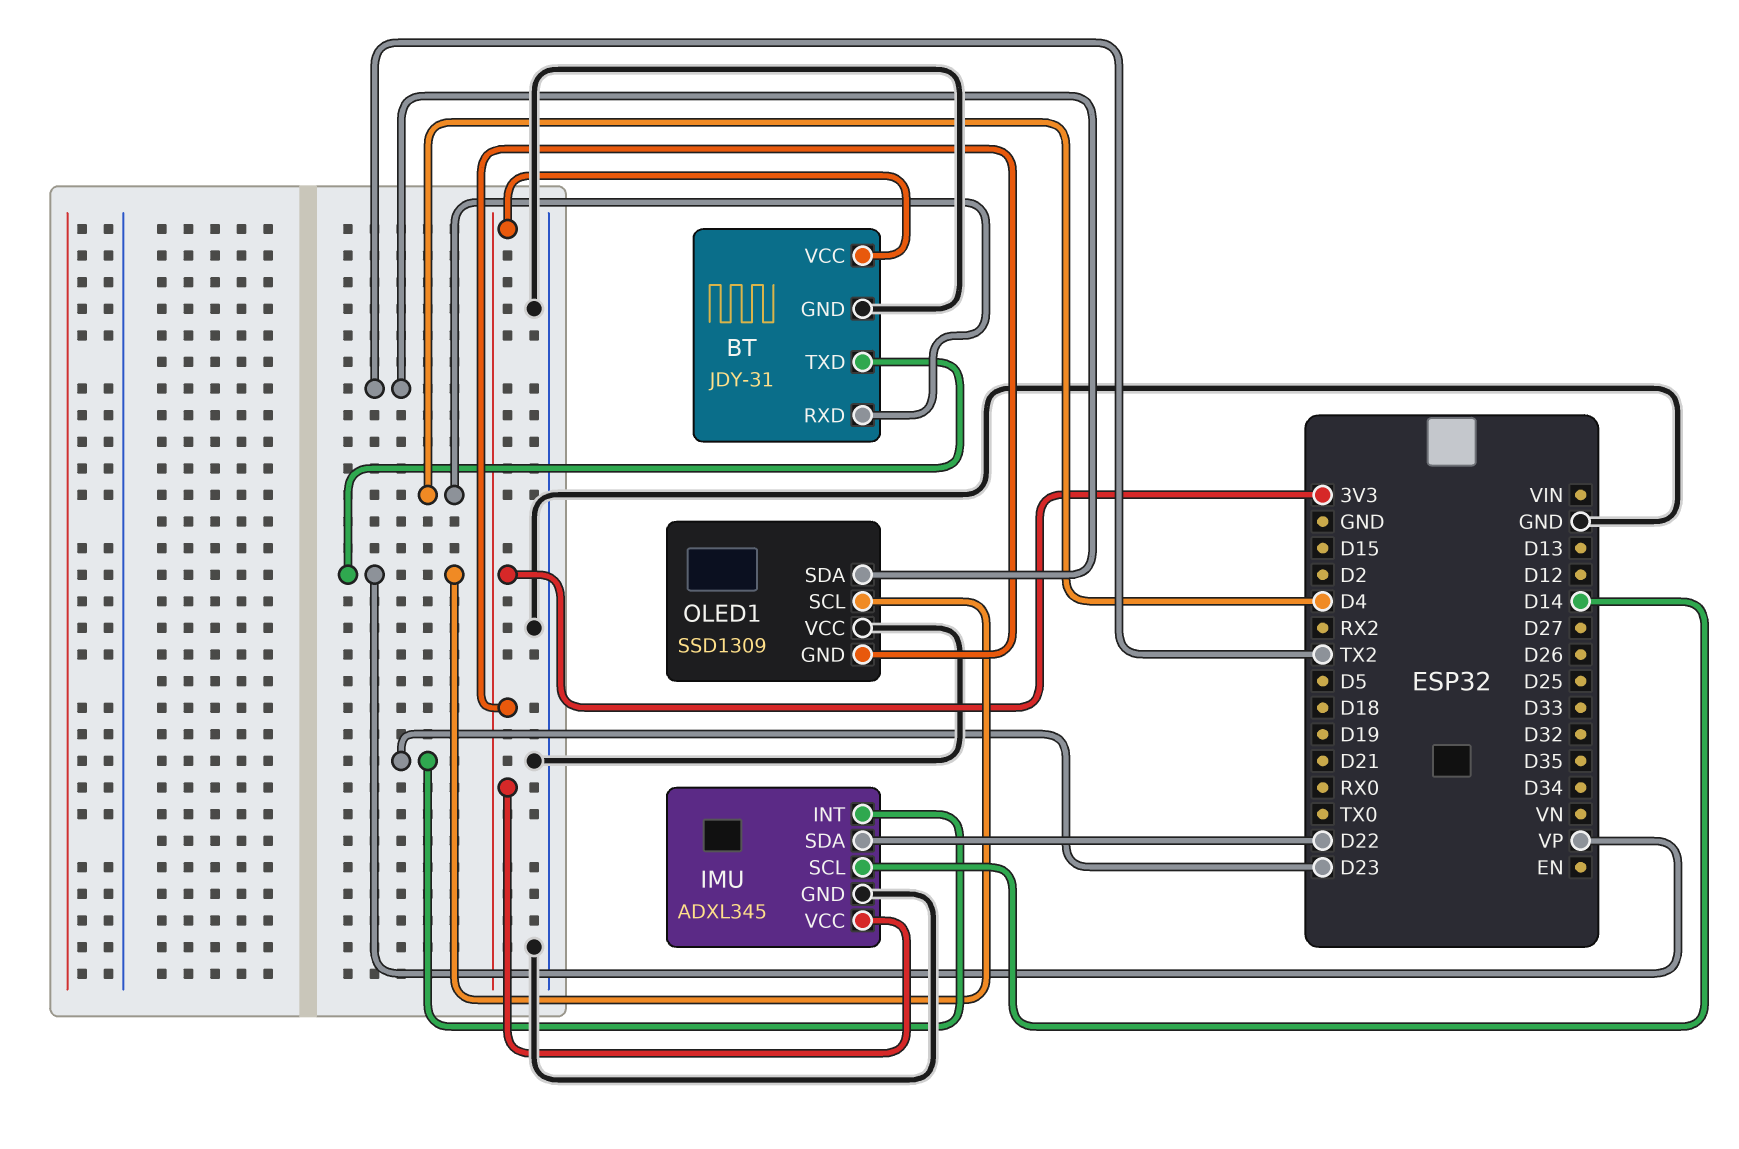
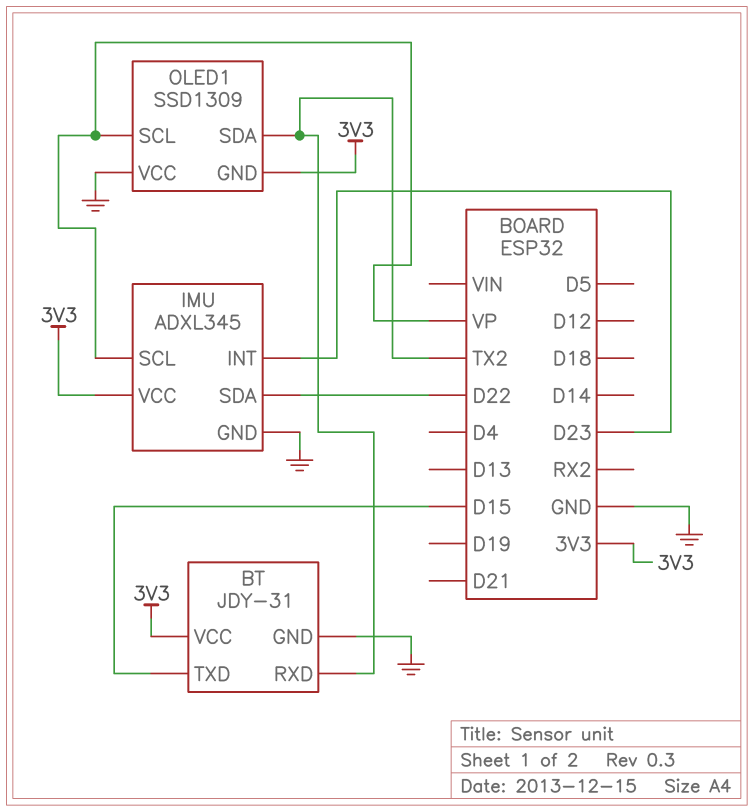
BT pin RXD: D4 -> TX2
BT pin TXD: VP -> D15
IMU pin SCL: D14 -> VP

